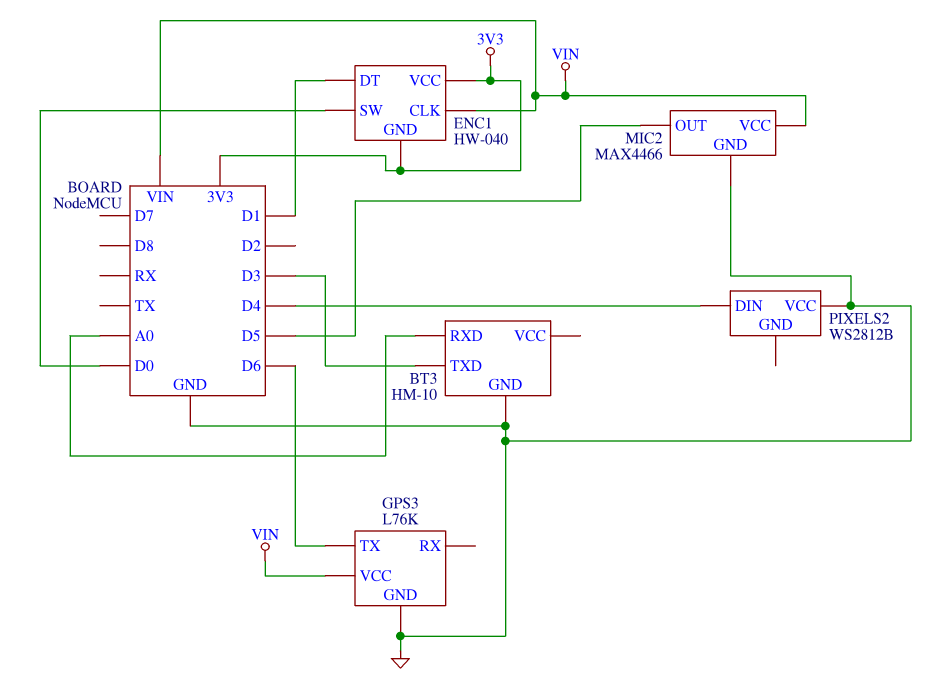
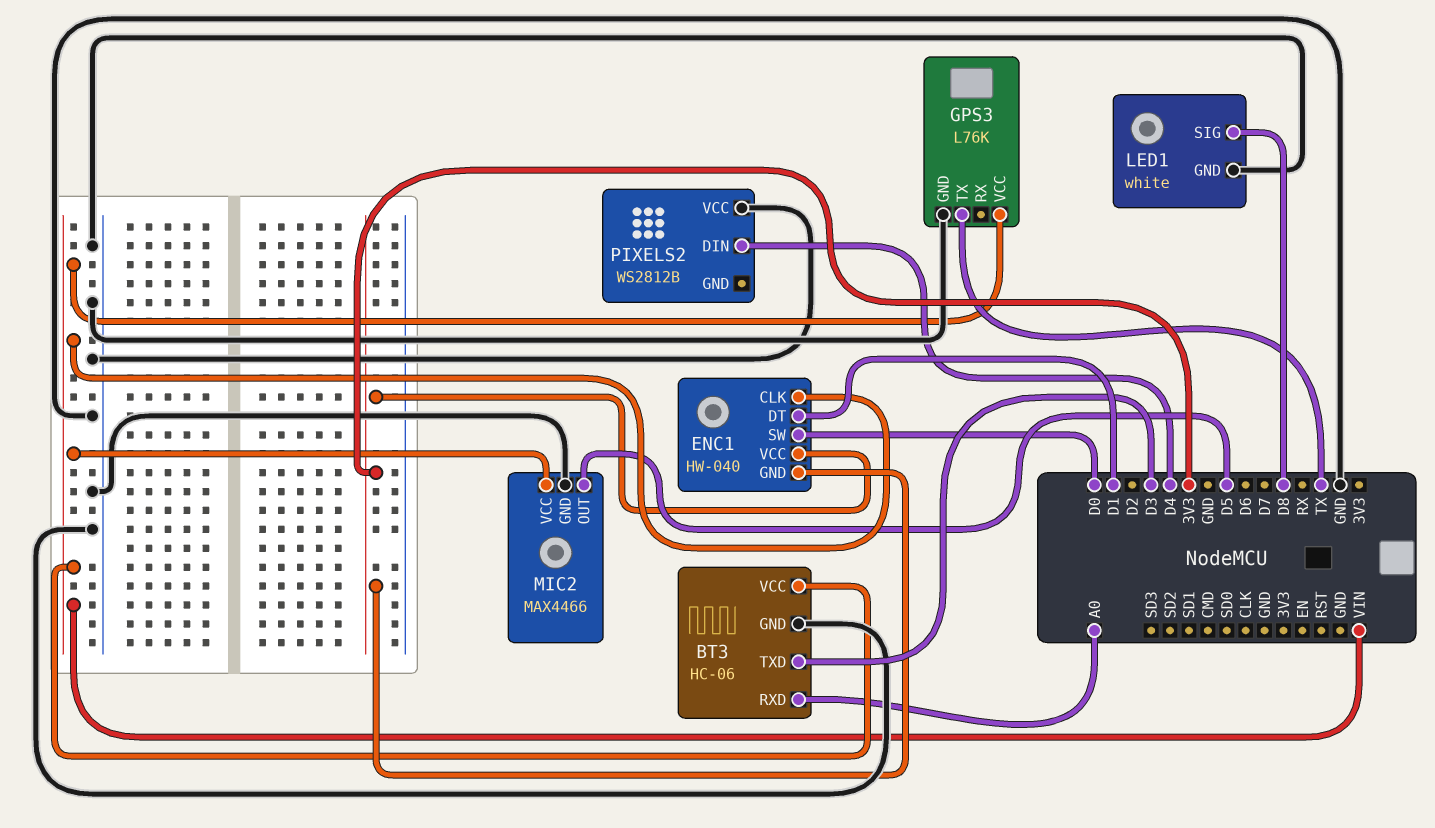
BT3: HM-10 -> HC-06
BT3 pin VCC: none -> VIN
GPS3 pin TX: D6 -> TX
LED1: none -> white
LED1 pin GND: none -> GND
LED1 pin SIG: none -> D8

